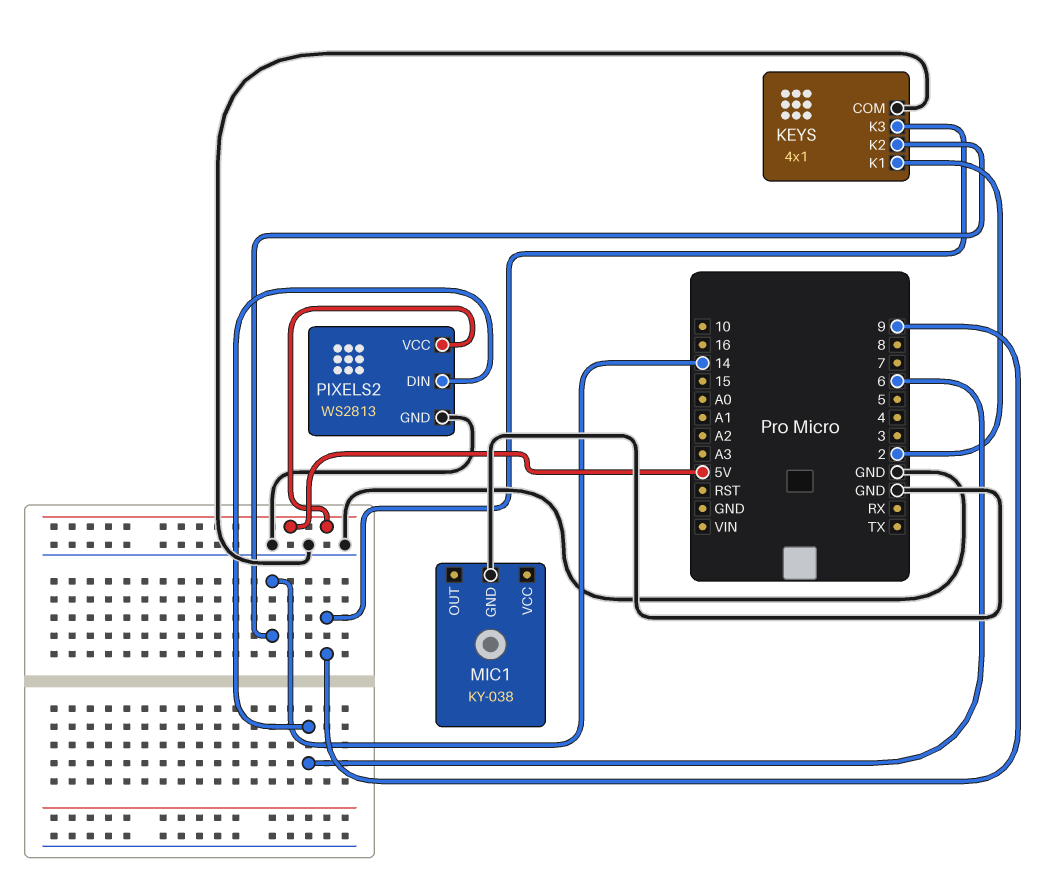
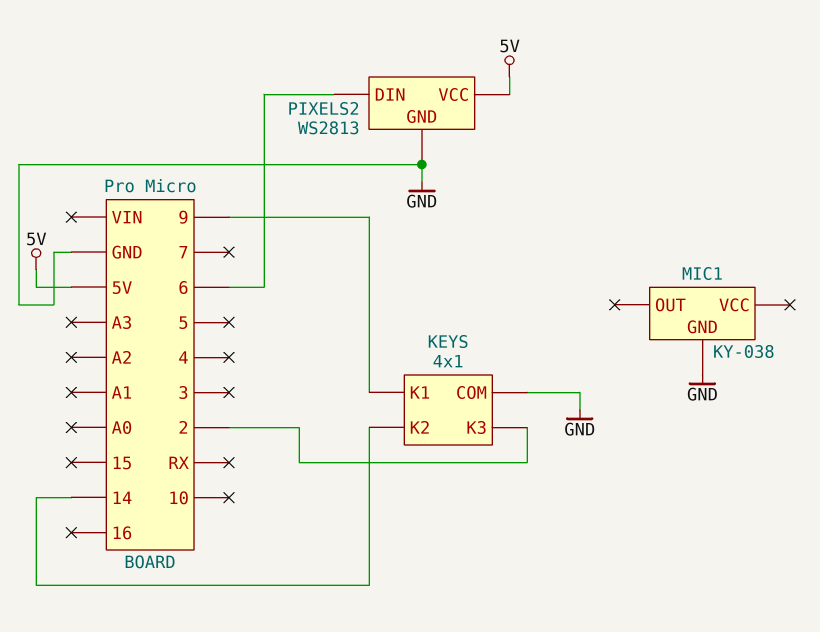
KEYS pin K1: 2 -> 9
KEYS pin K3: 9 -> 2

